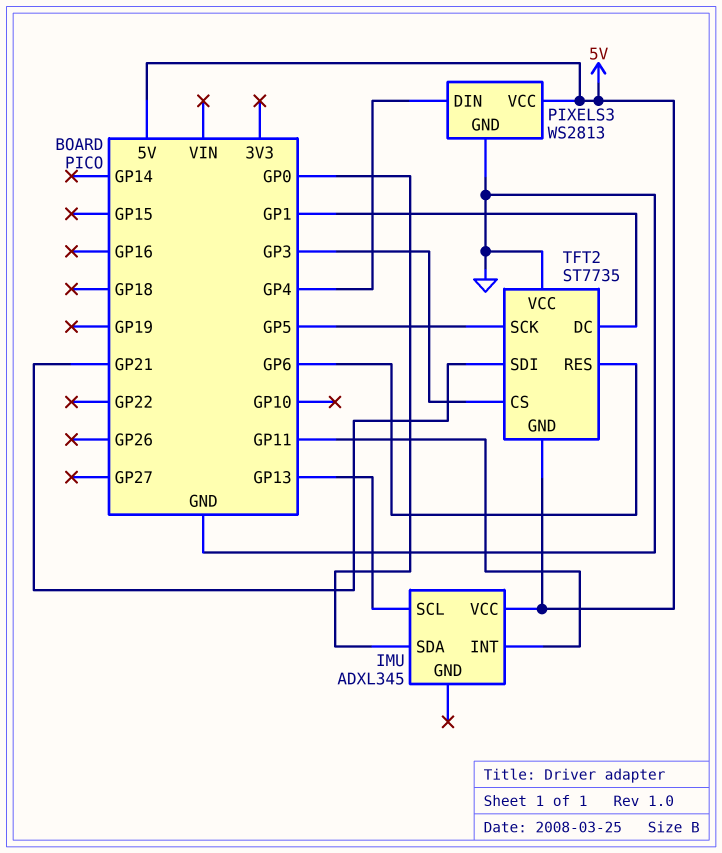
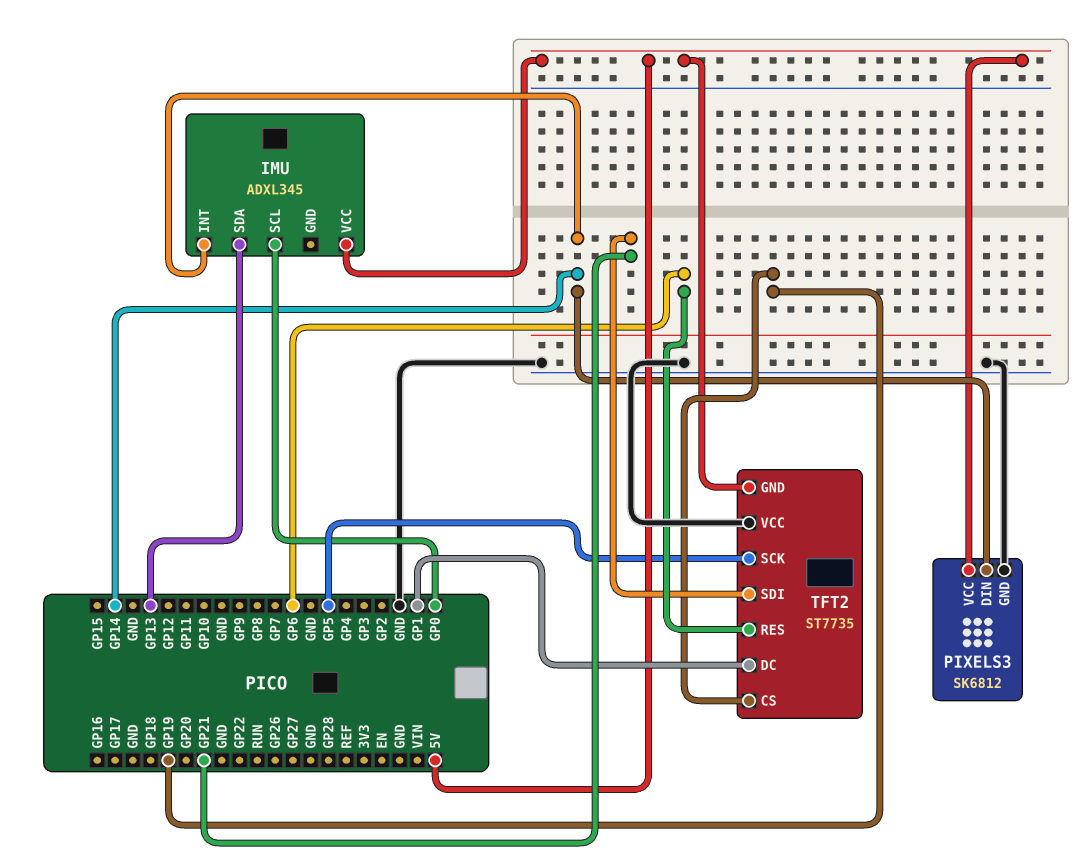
IMU pin INT: GP11 -> GP14
IMU pin SCL: GP13 -> GP0
IMU pin SDA: GP0 -> GP13
PIXELS3: WS2813 -> SK6812
PIXELS3 pin DIN: GP4 -> GP14
TFT2 pin CS: GP3 -> GP19

